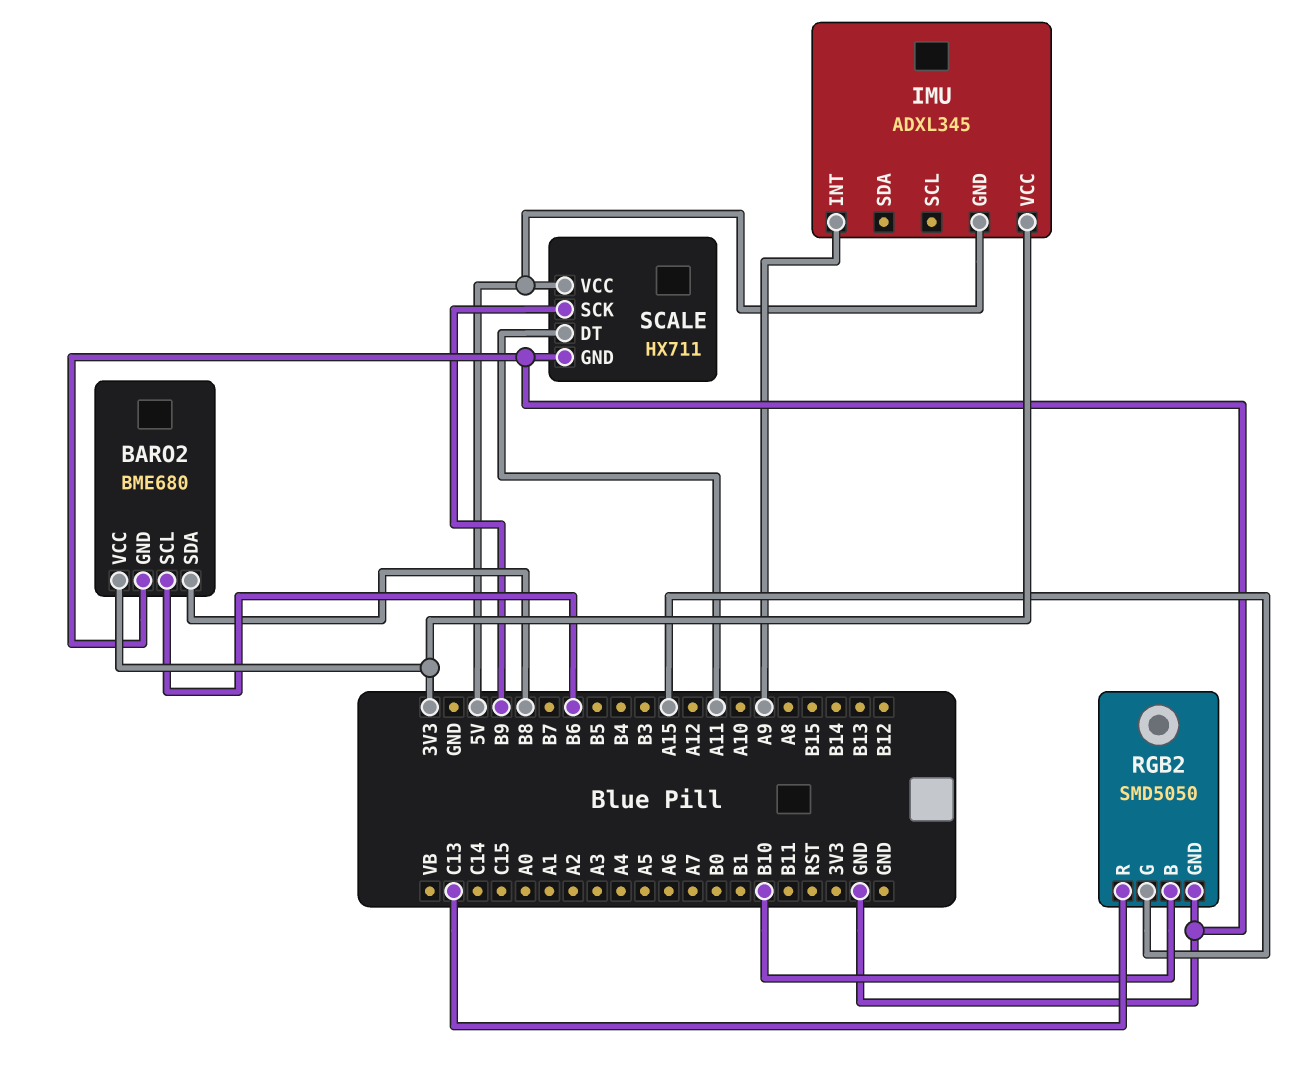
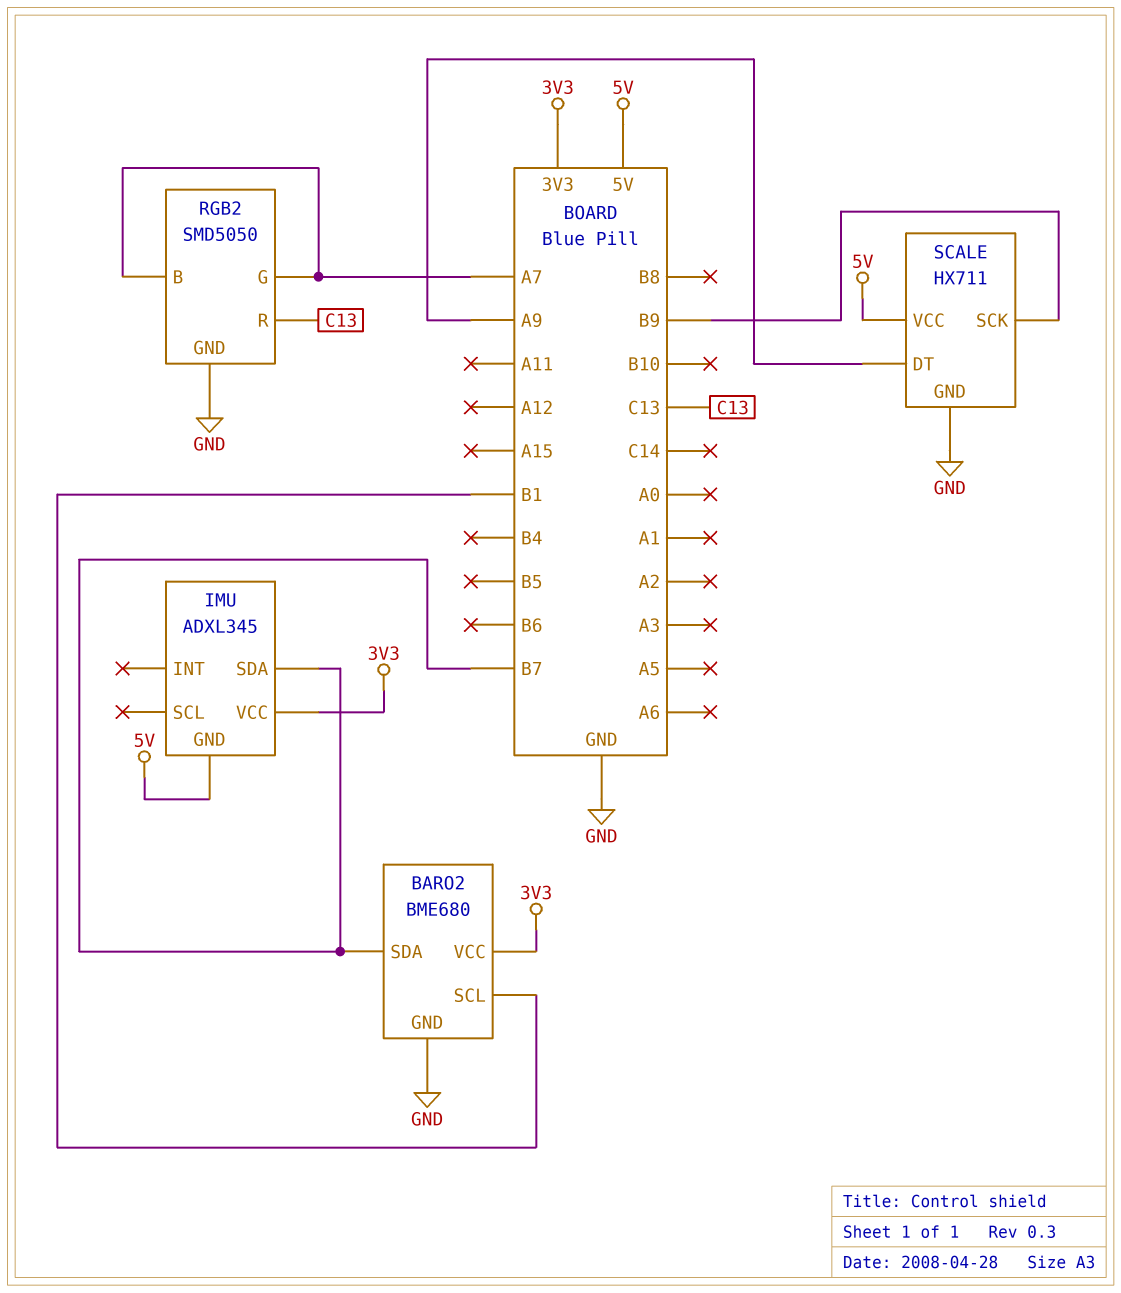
BARO2 pin SCL: B6 -> B1
BARO2 pin SDA: B8 -> B7
IMU pin INT: A9 -> none
IMU pin SDA: none -> B7
RGB2 pin B: B10 -> A7
RGB2 pin G: A15 -> A7
SCALE pin DT: A11 -> A9

